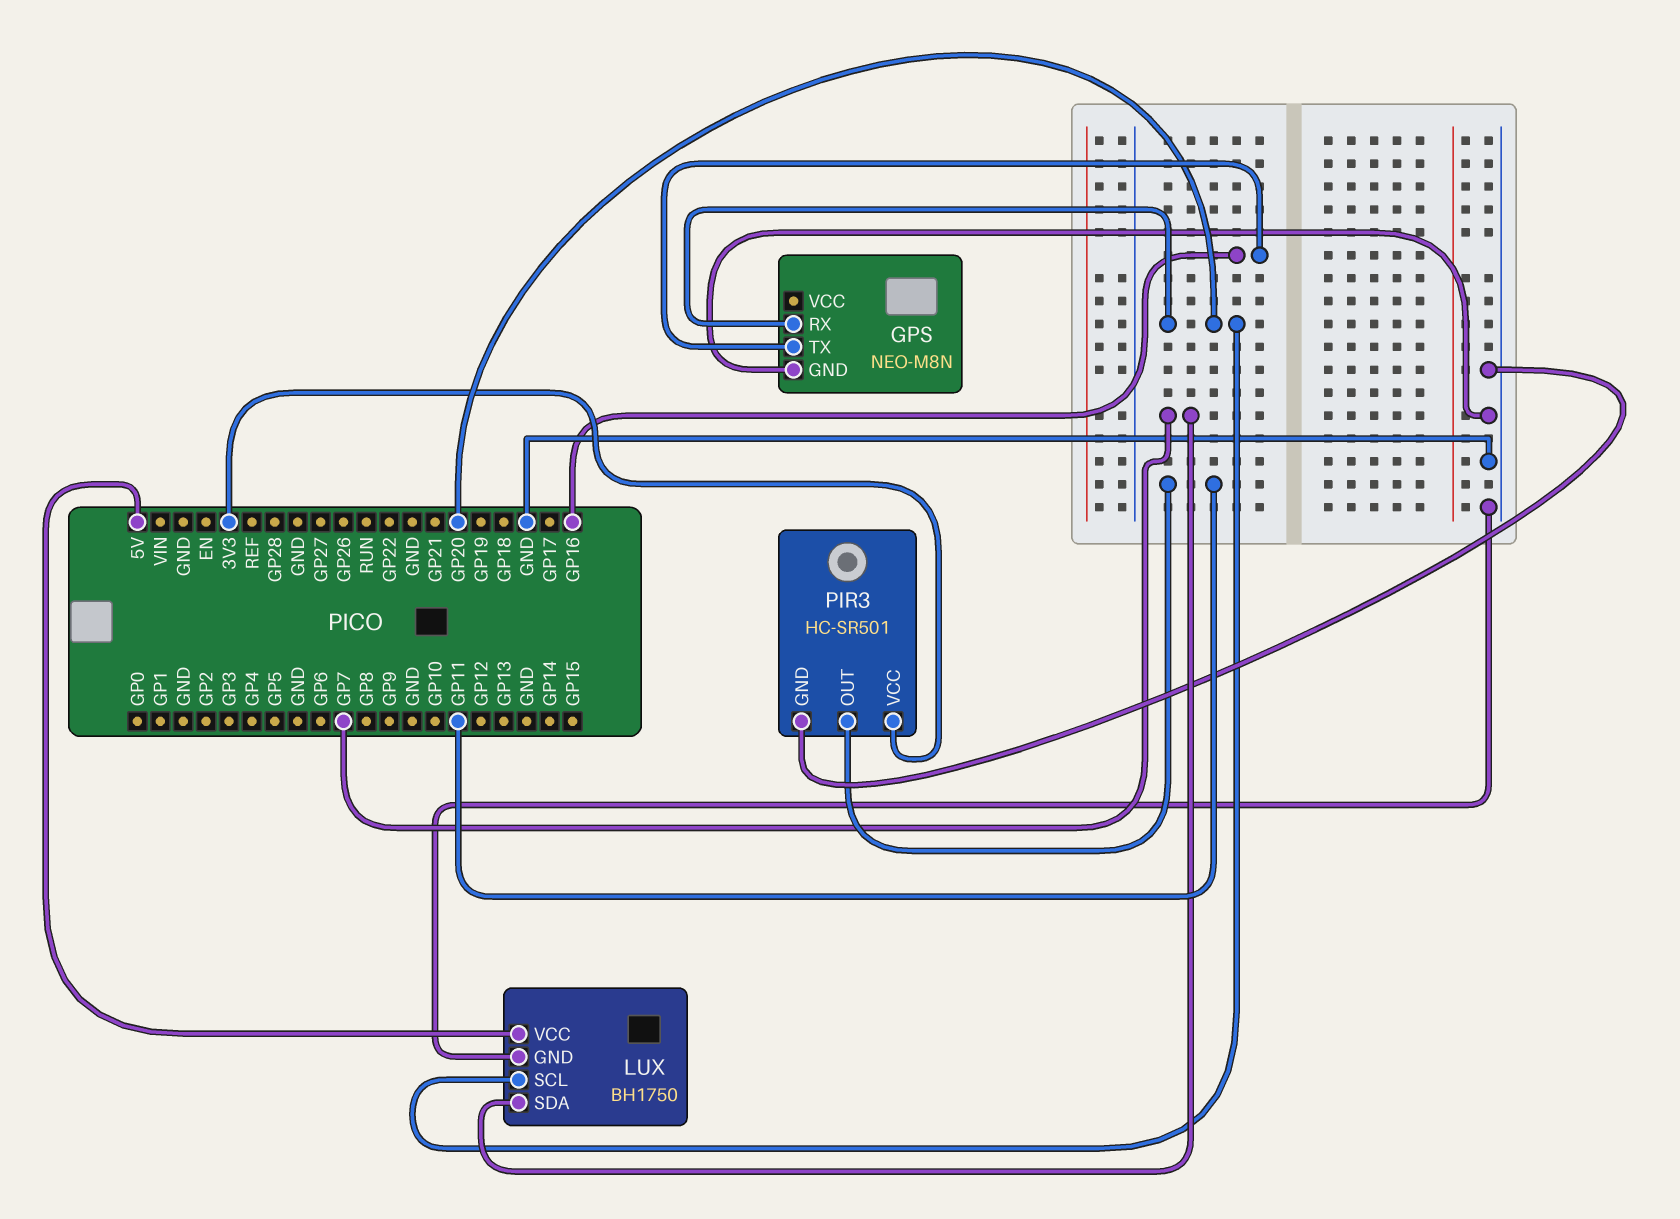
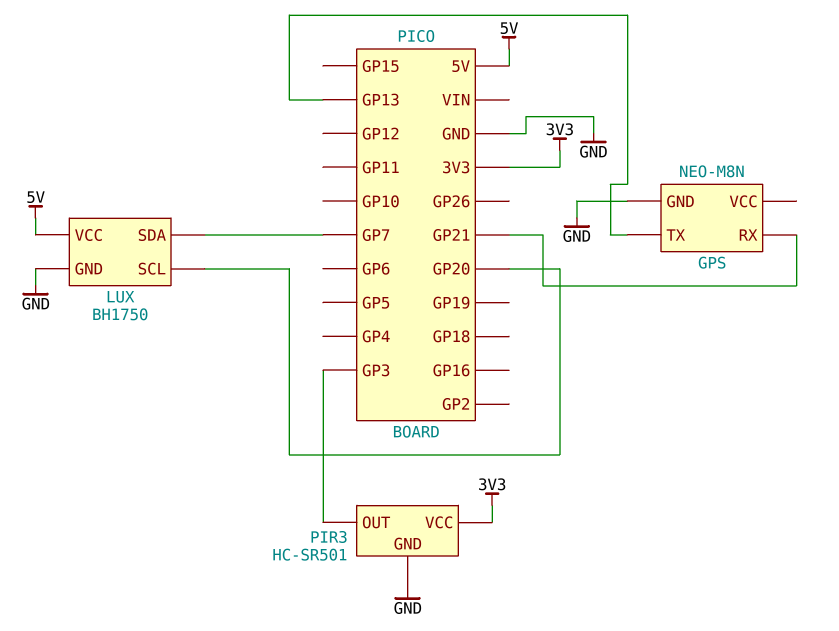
GPS pin RX: GP20 -> GP21
GPS pin TX: GP16 -> GP13
PIR3 pin OUT: GP11 -> GP3

